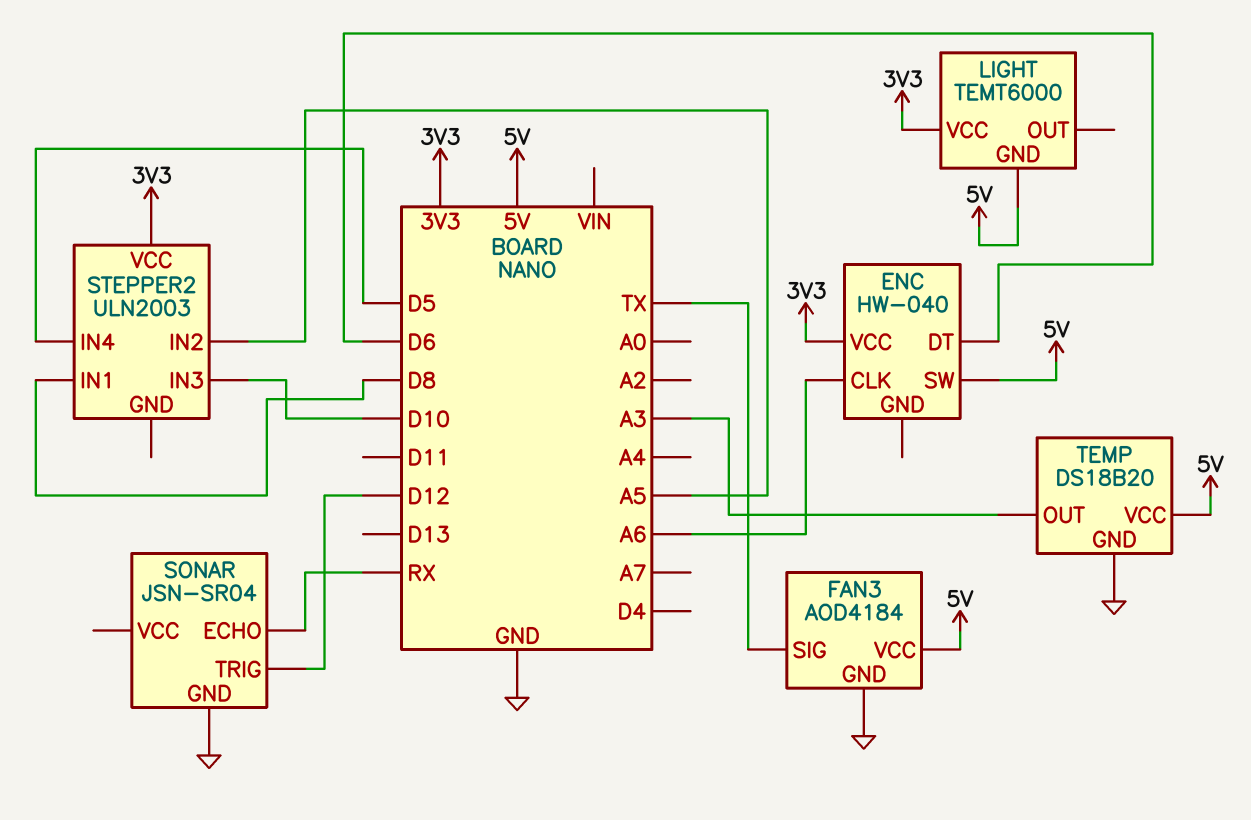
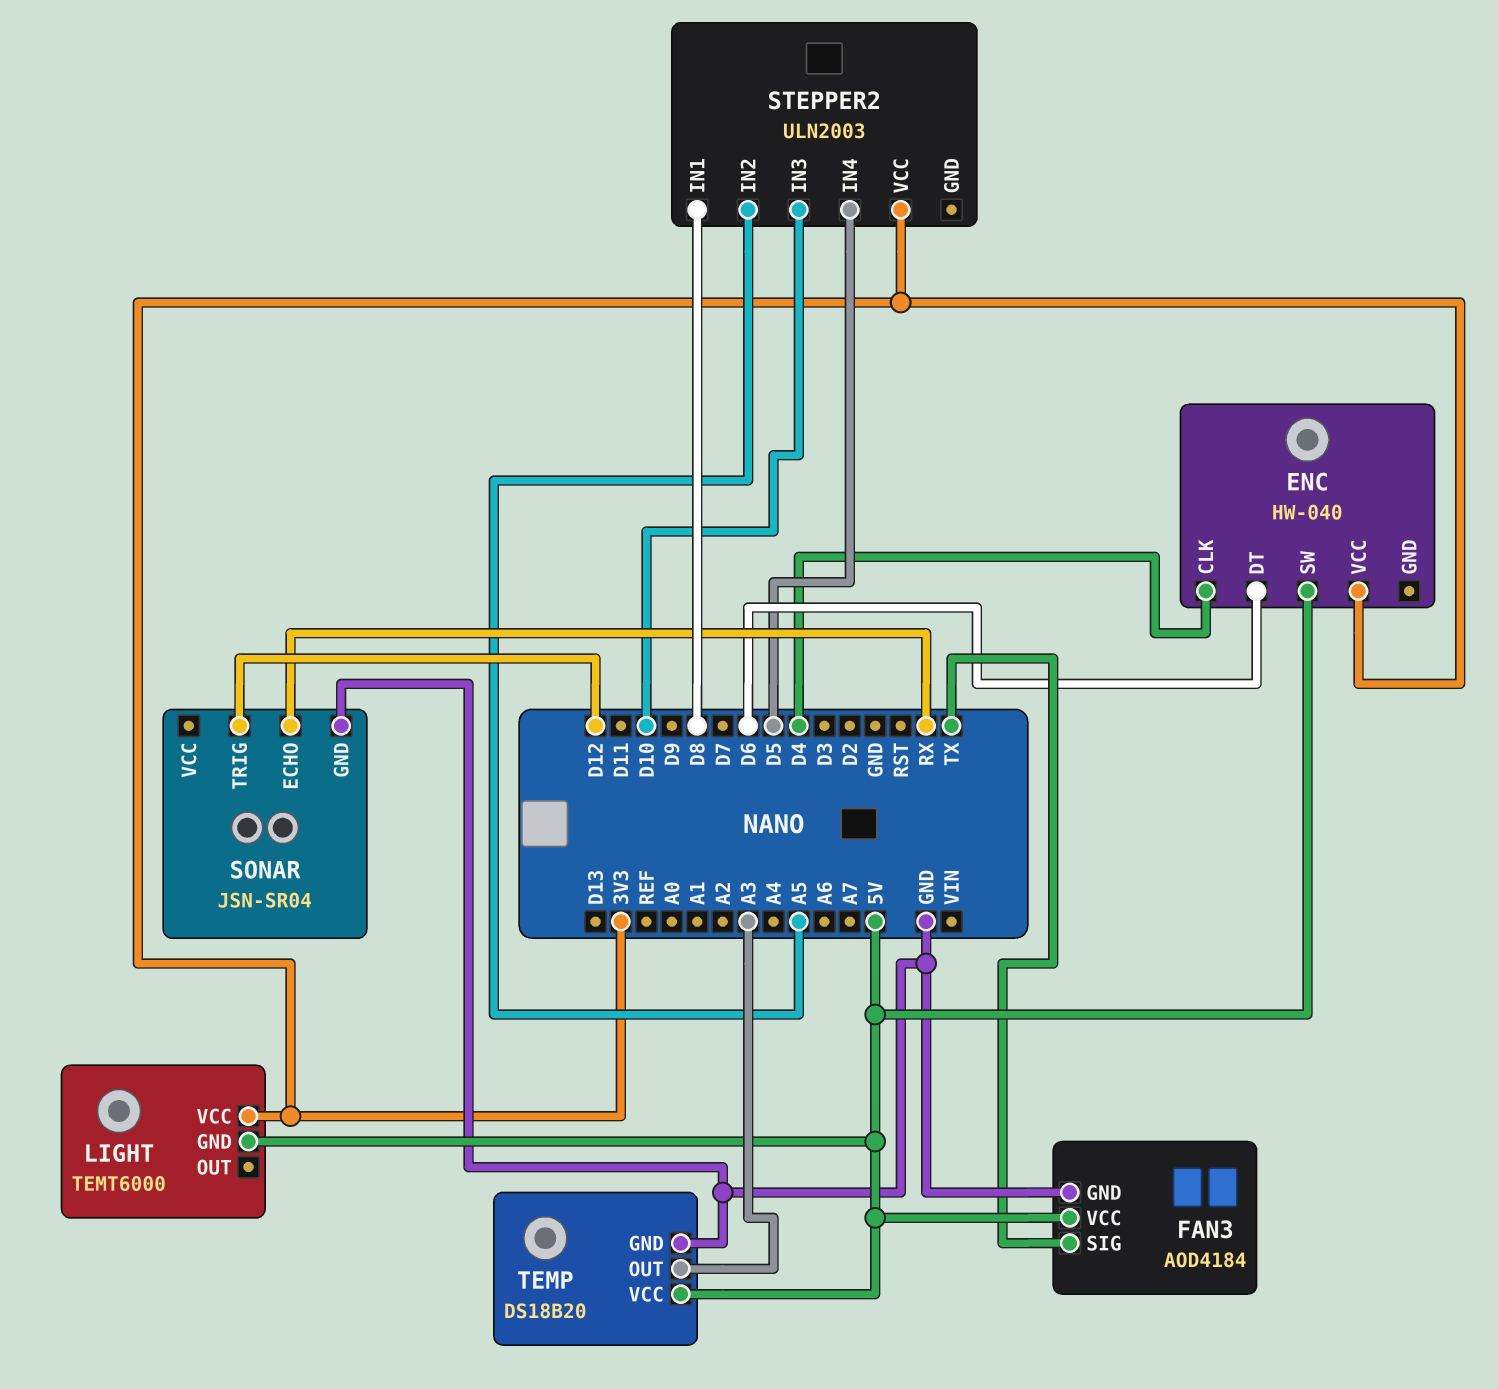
ENC pin CLK: A6 -> D4

